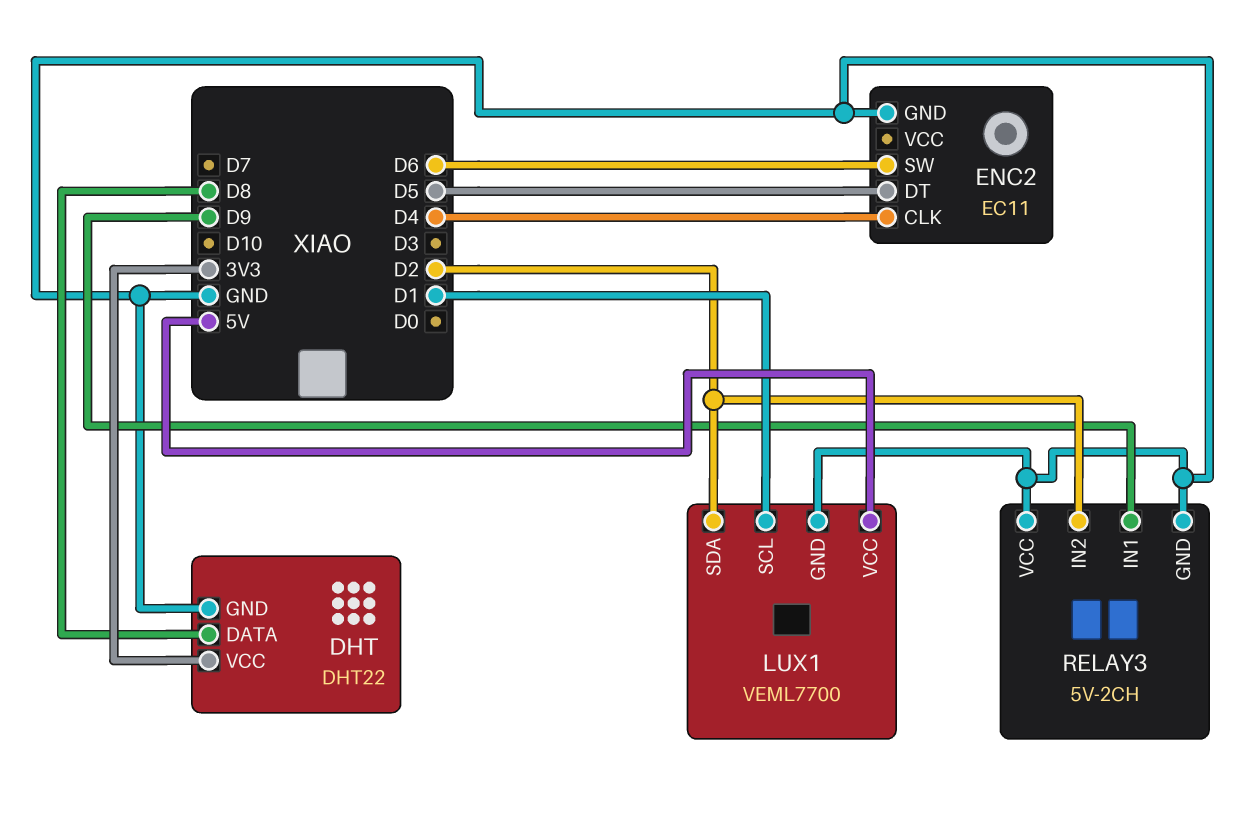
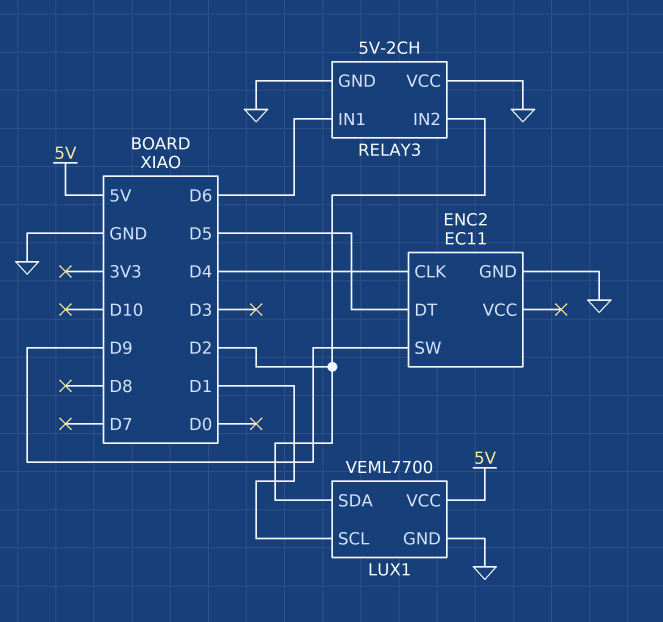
DHT: DHT22 -> none
DHT pin DATA: D8 -> none
DHT pin GND: GND -> none
DHT pin VCC: 3V3 -> none
ENC2 pin SW: D6 -> D9
RELAY3 pin IN1: D9 -> D6

